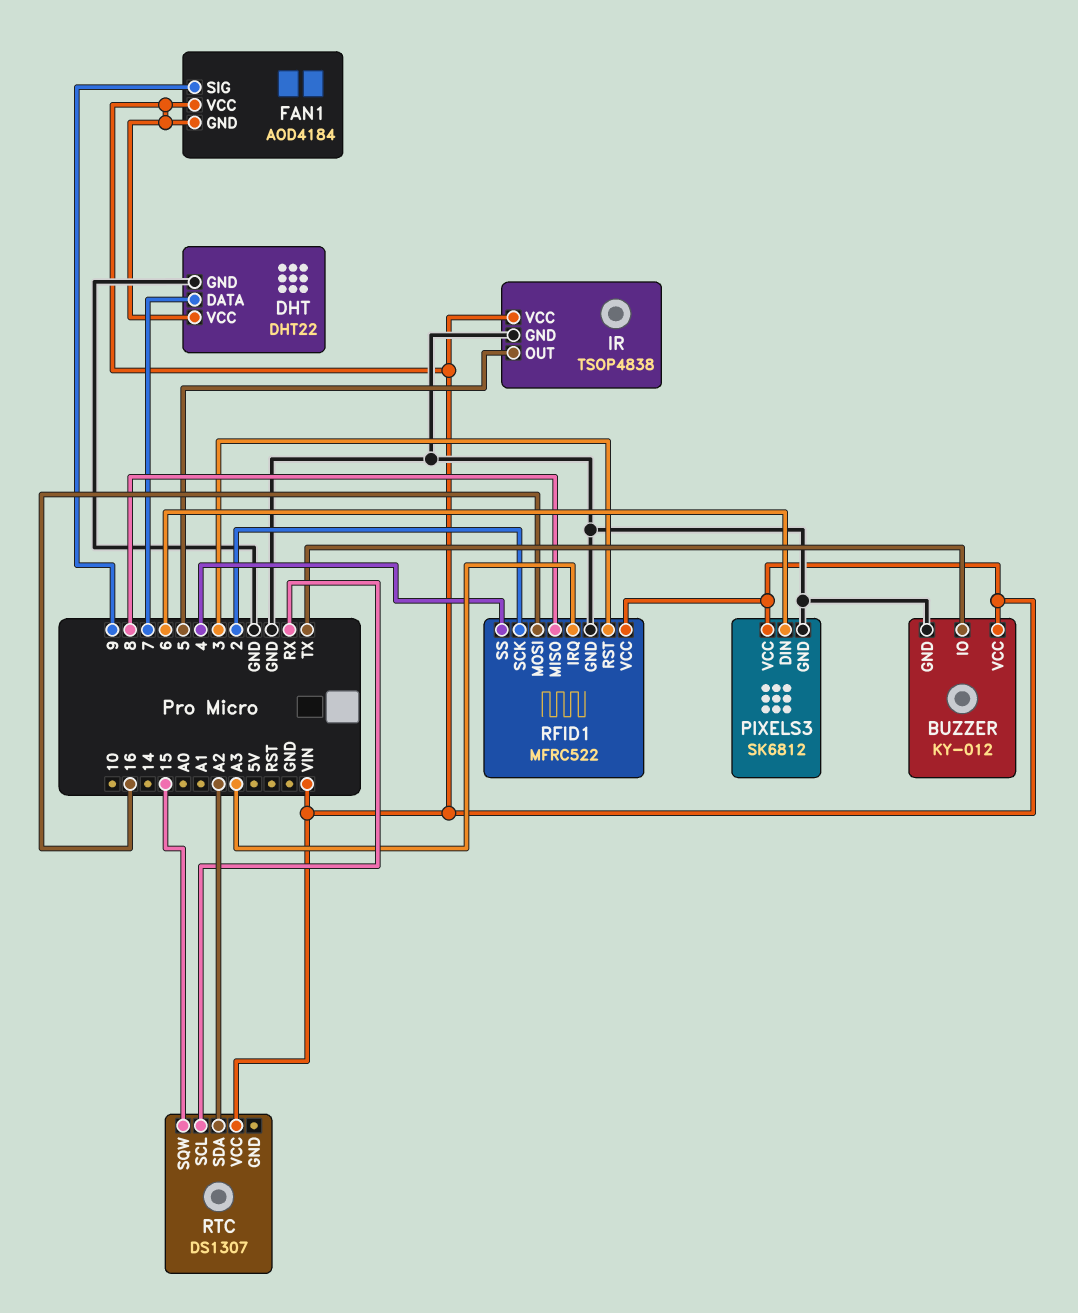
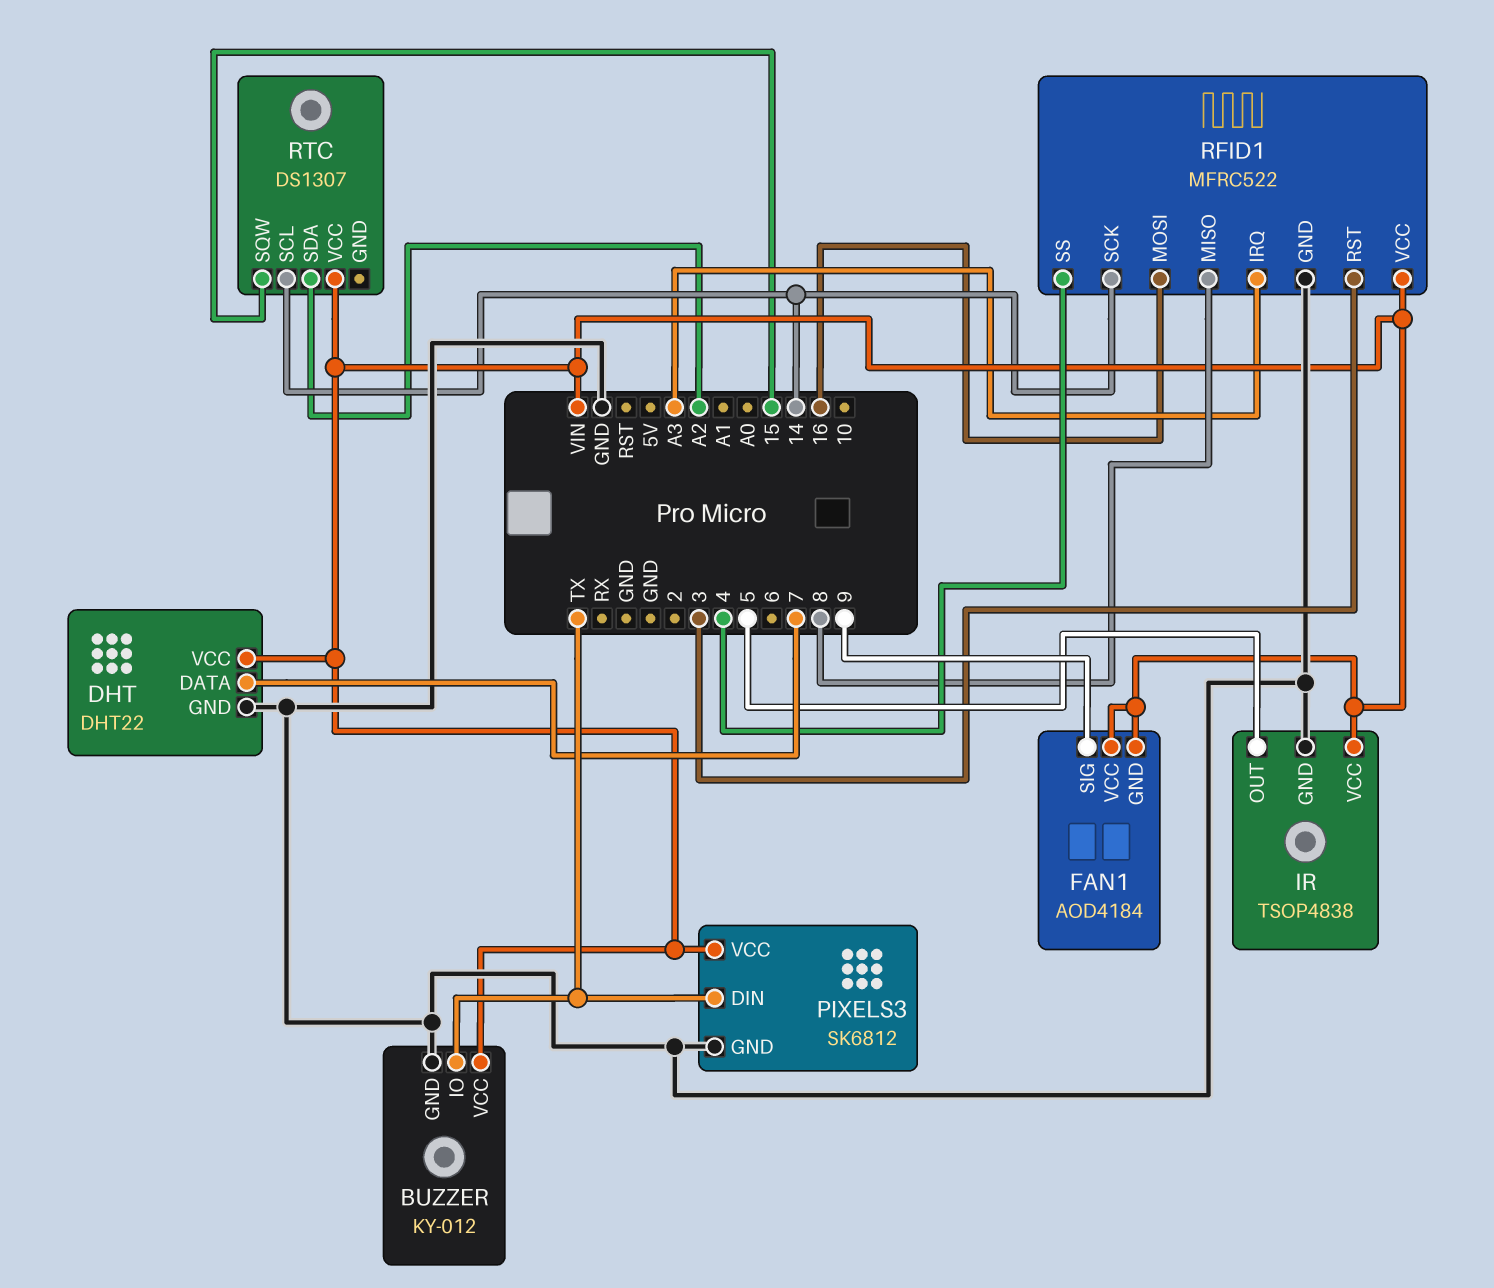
PIXELS3 pin DIN: 6 -> TX
RFID1 pin SCK: 2 -> 14
RTC pin SCL: RX -> 14

